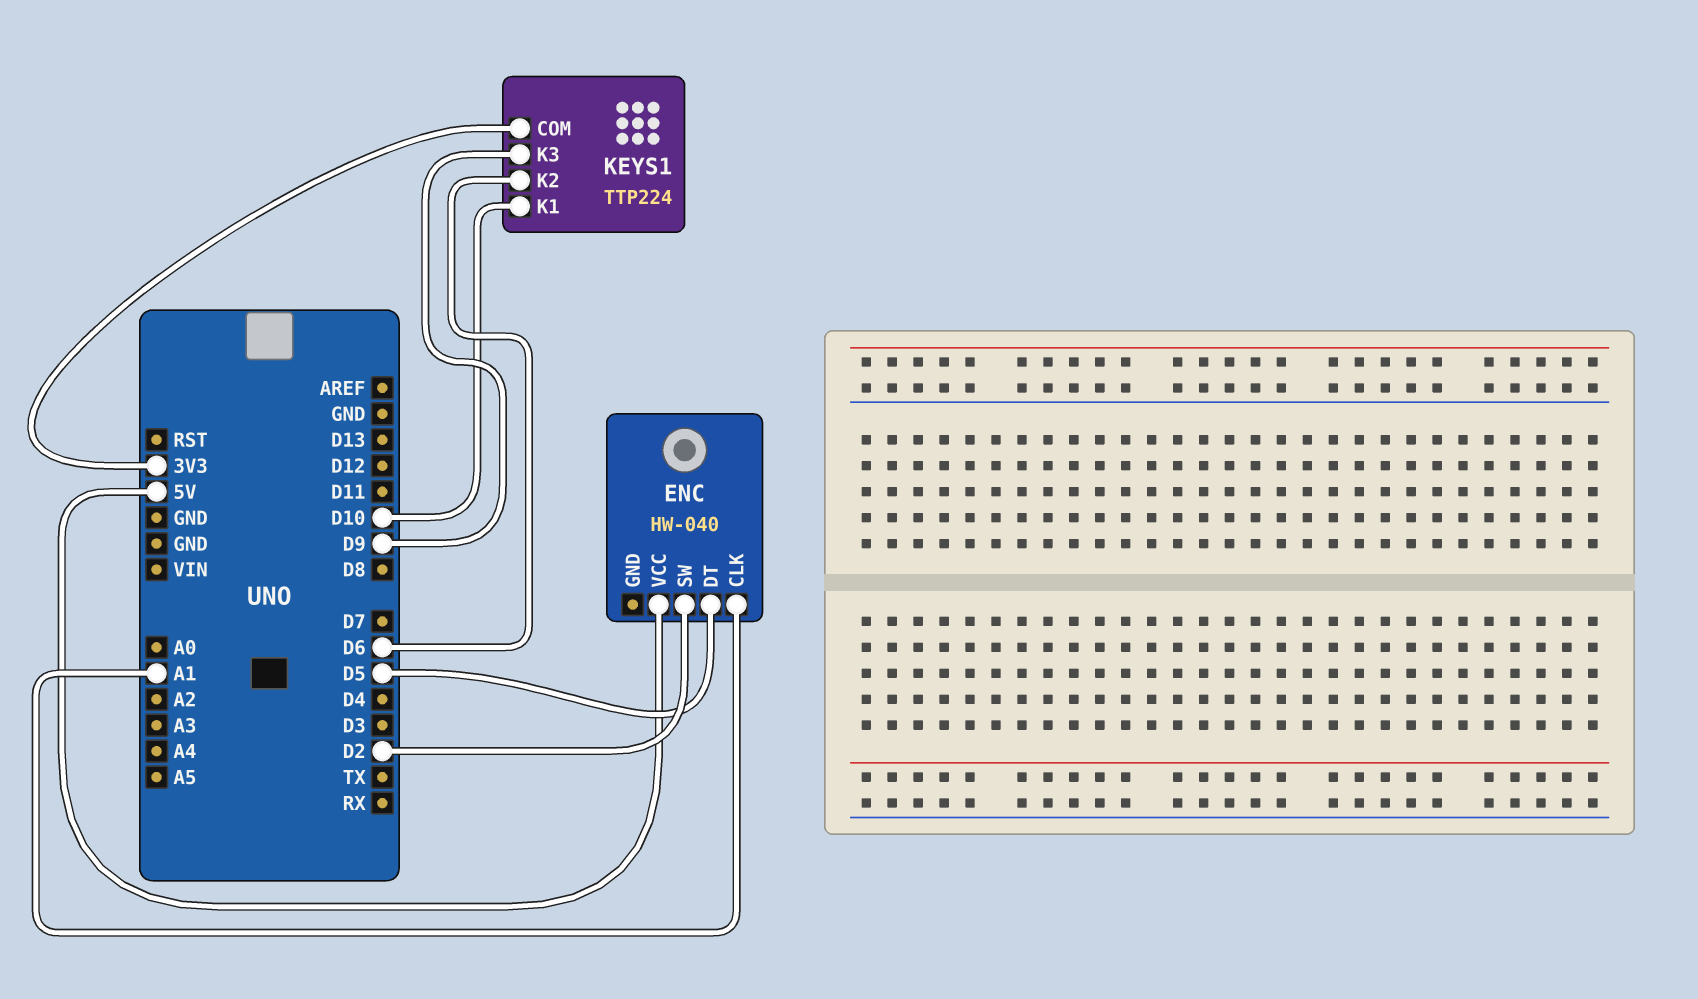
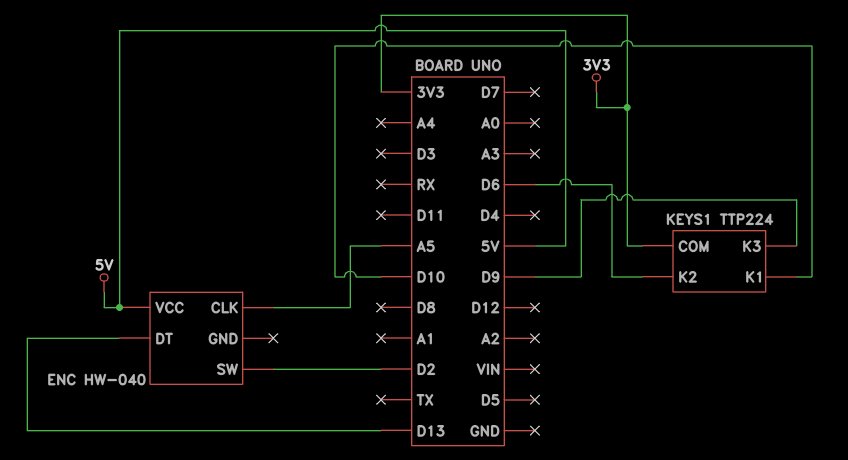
ENC pin CLK: A1 -> A5
ENC pin DT: D5 -> D13

